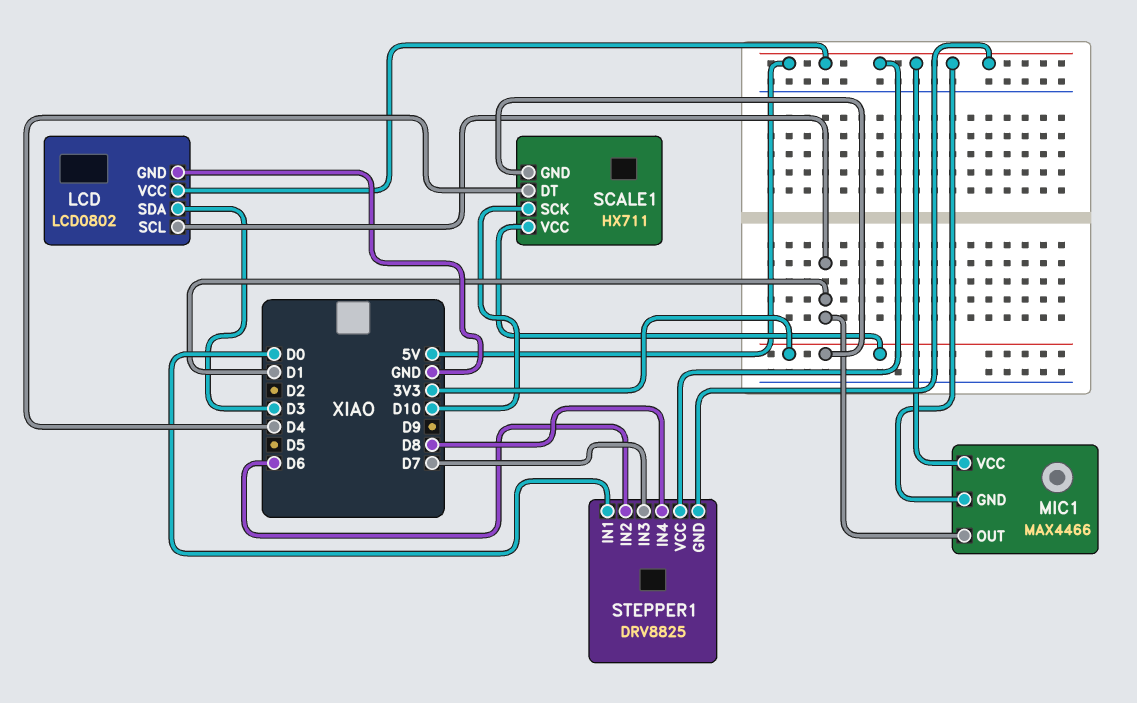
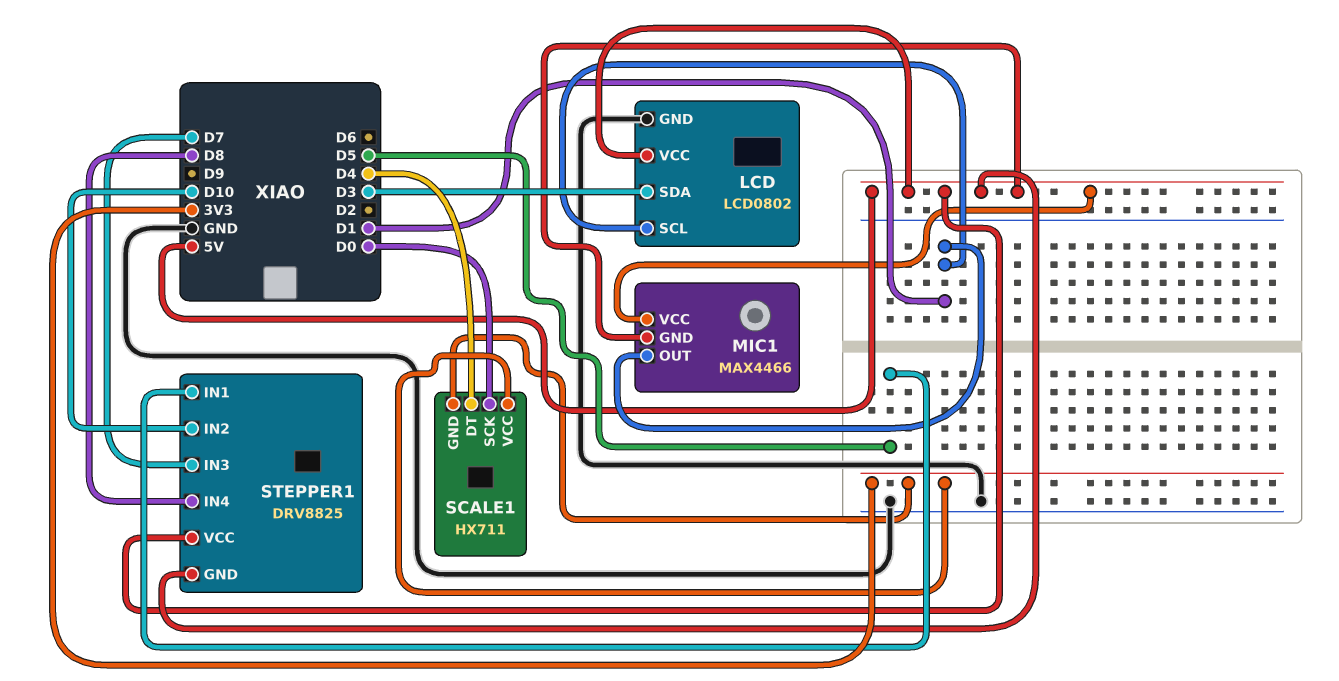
SCALE1 pin SCK: D10 -> D0
STEPPER1 pin IN1: D0 -> D5
STEPPER1 pin IN2: D6 -> D10

